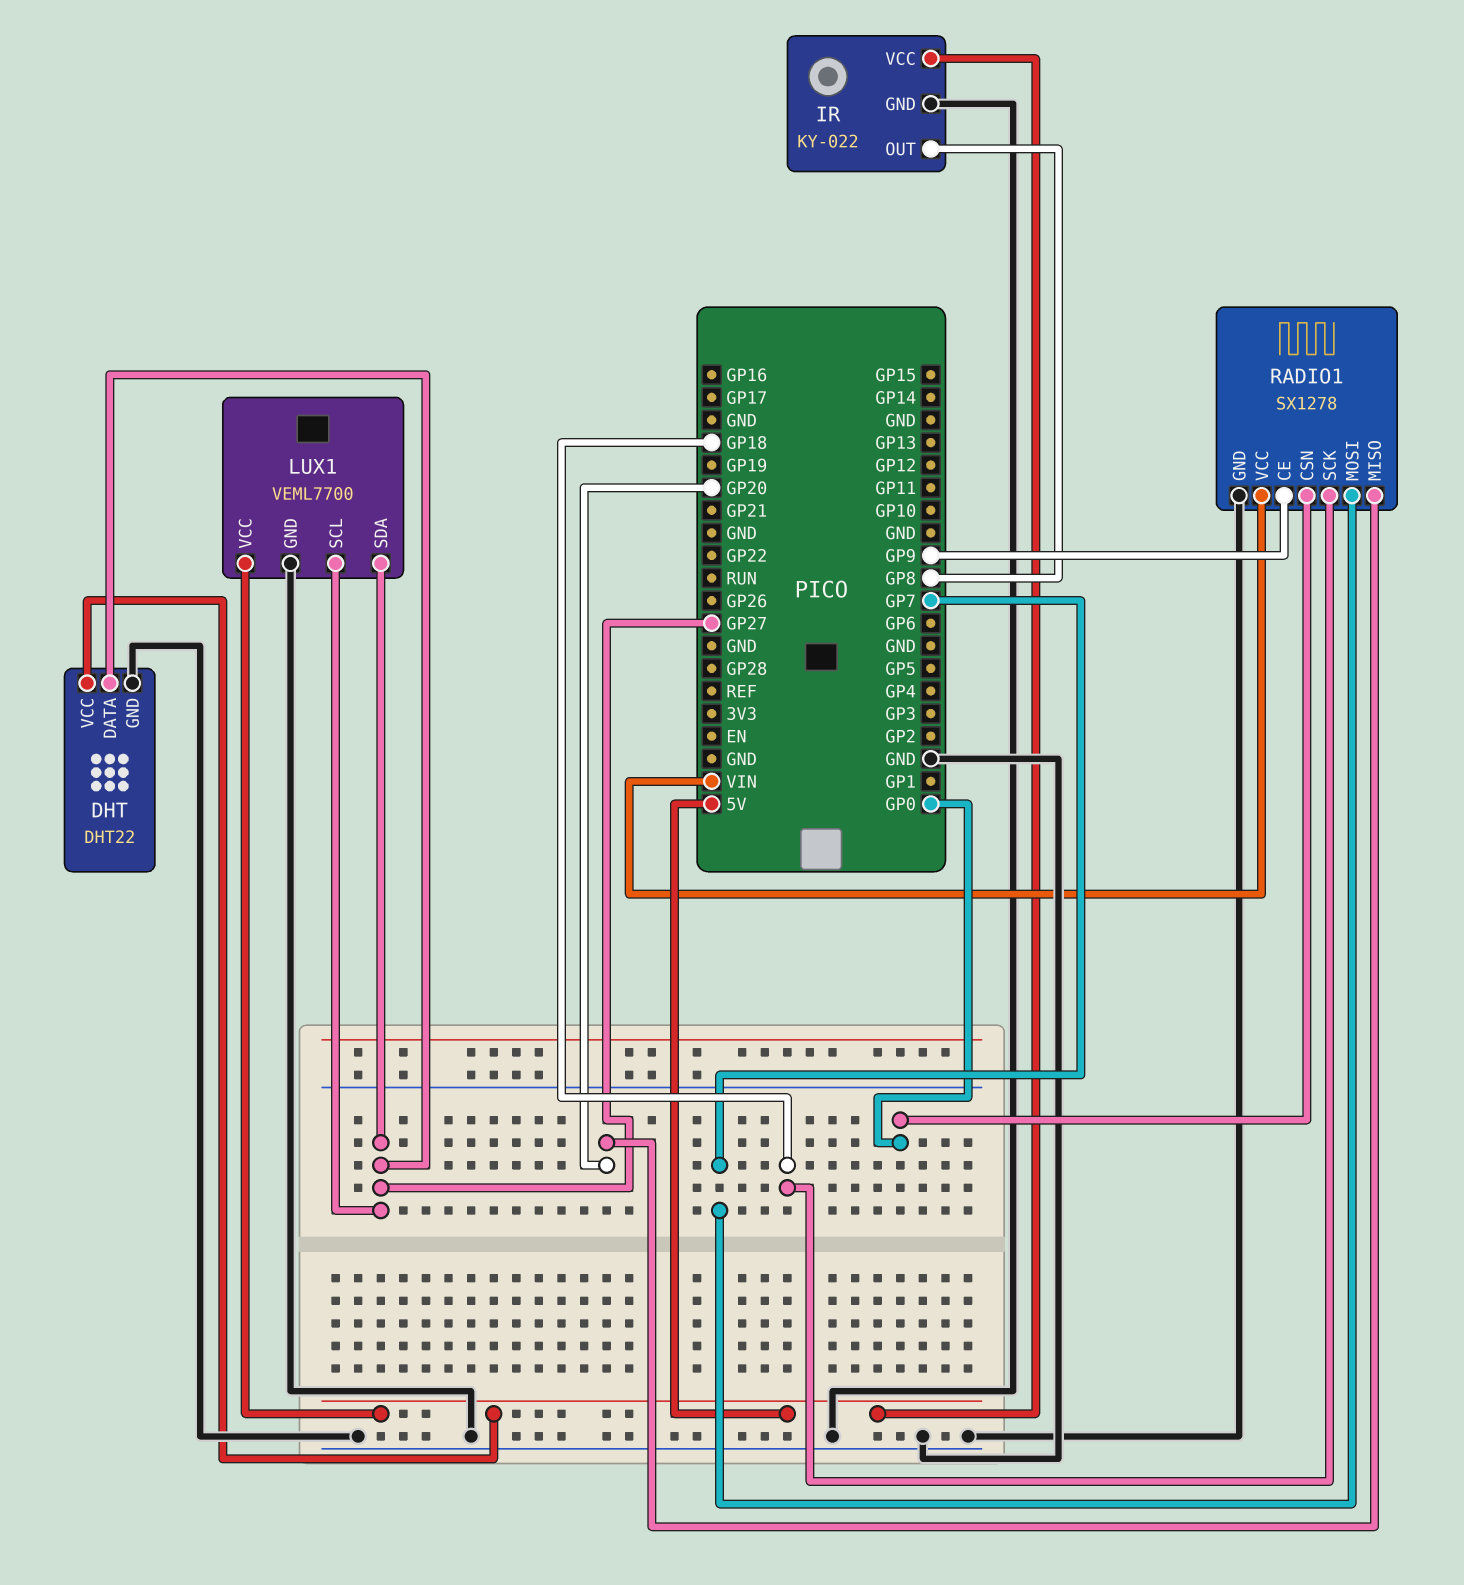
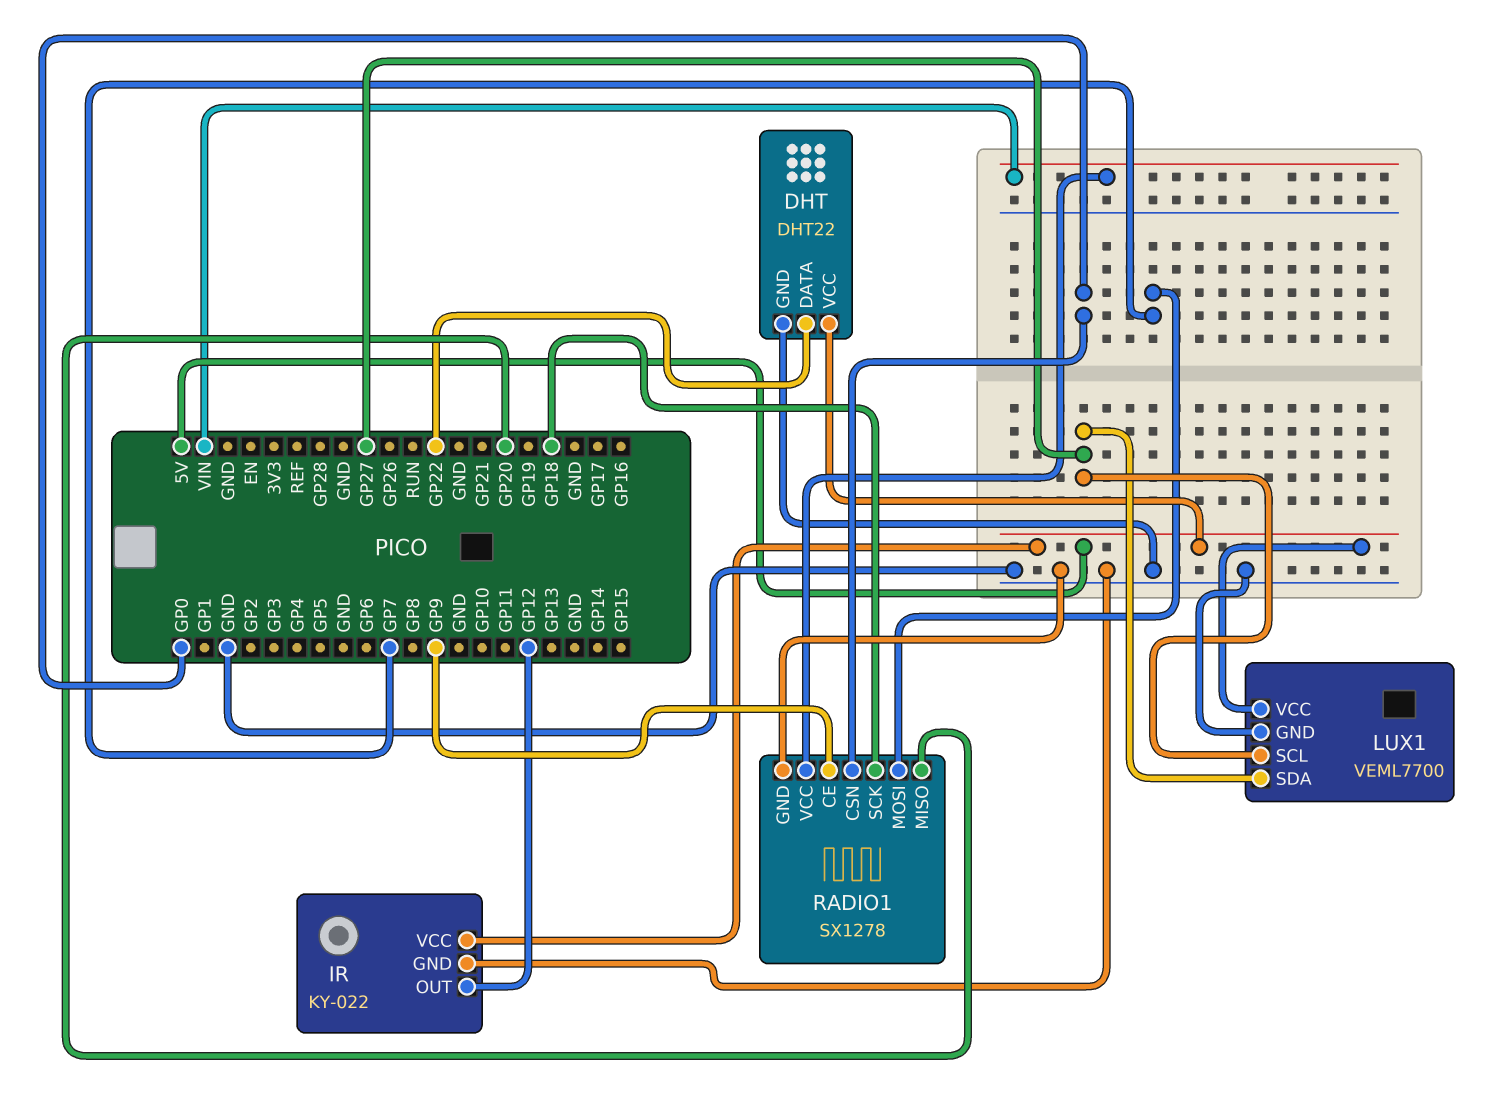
DHT pin DATA: GP27 -> GP22
IR pin OUT: GP8 -> GP12

